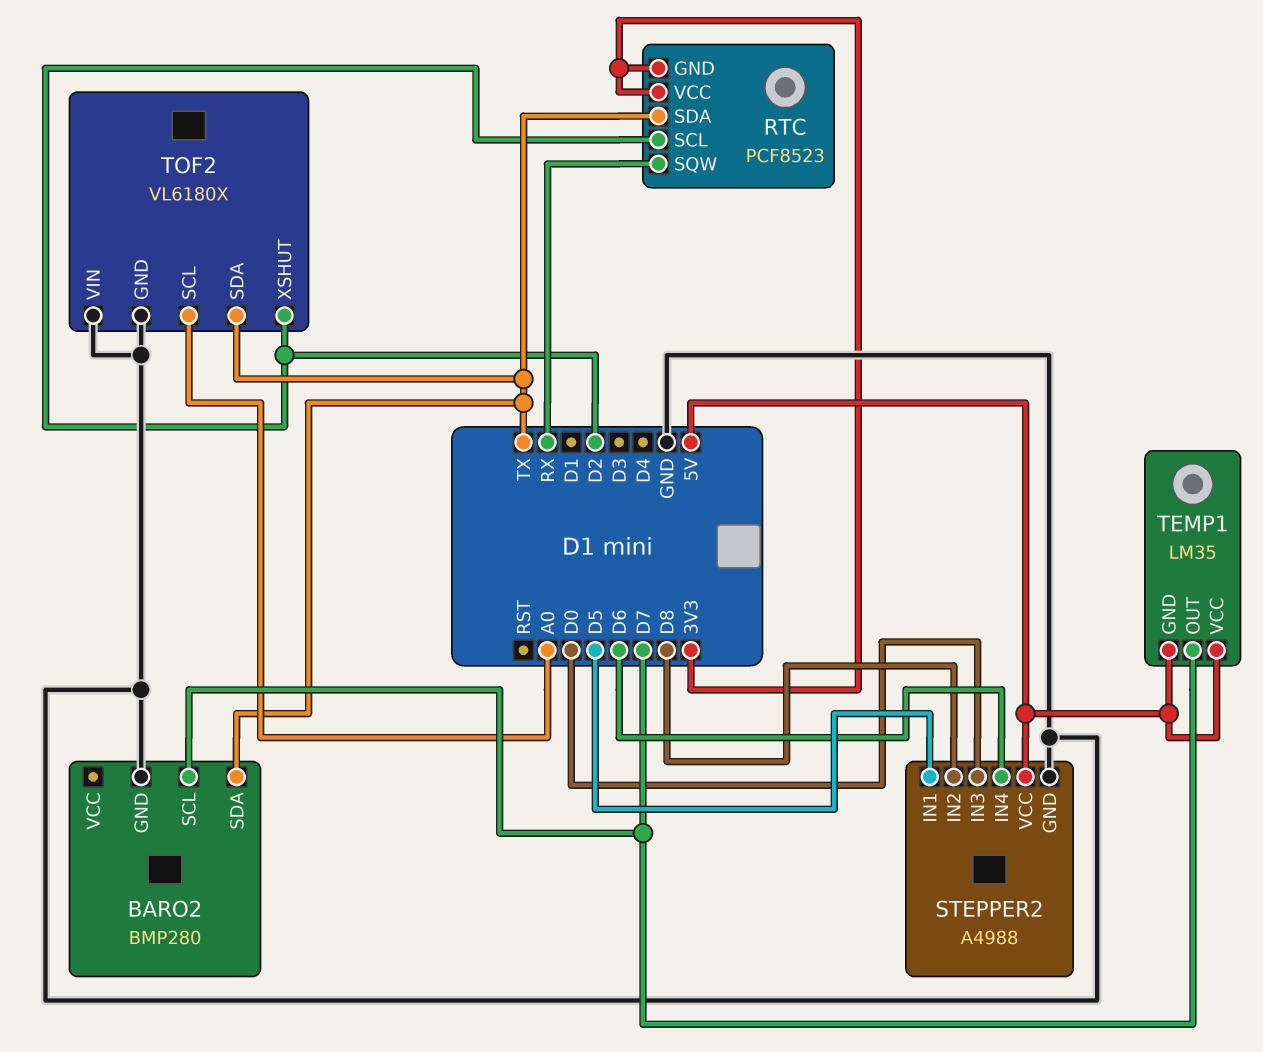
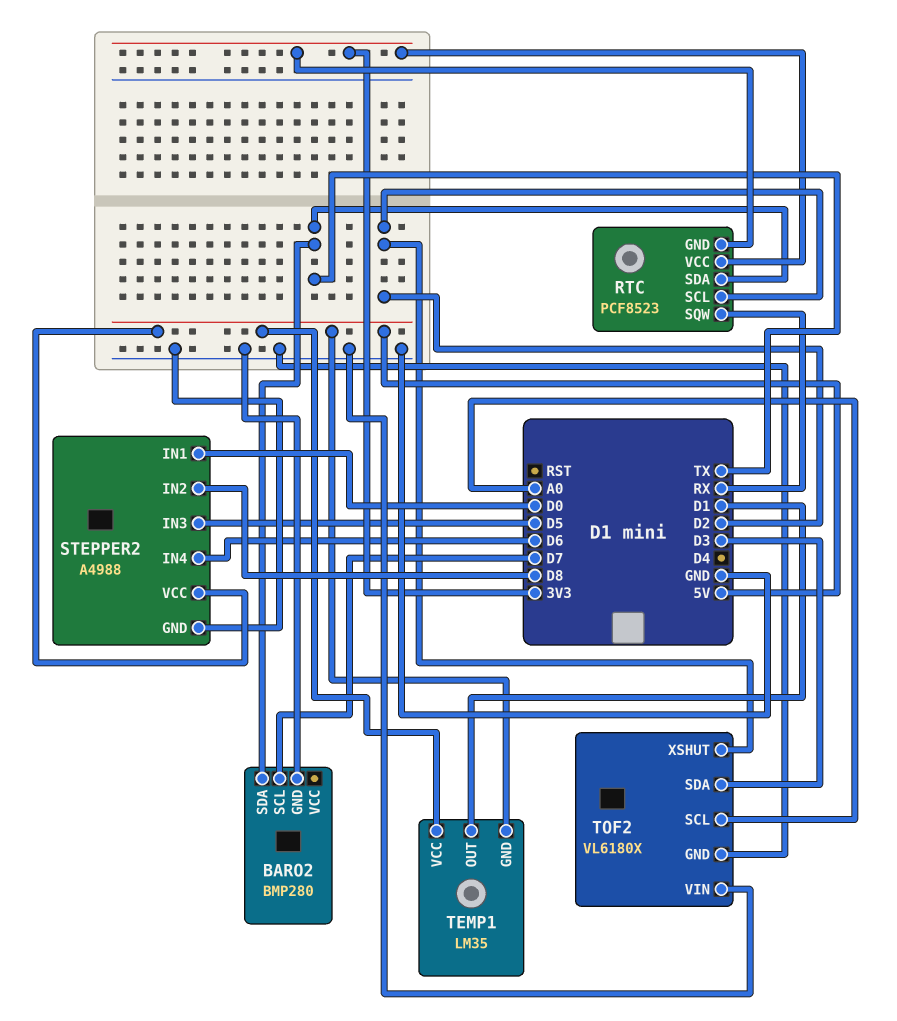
STEPPER2 pin IN1: D5 -> D0
STEPPER2 pin IN3: D0 -> D5
TEMP1 pin OUT: D7 -> D1
TOF2 pin SDA: TX -> D3

